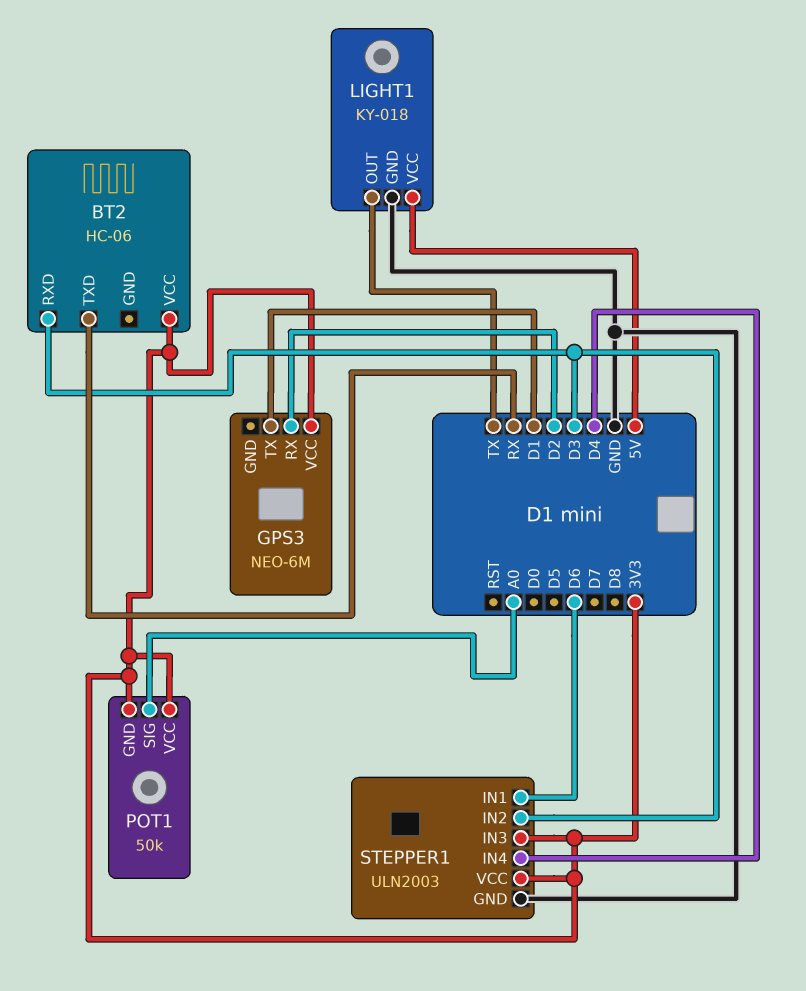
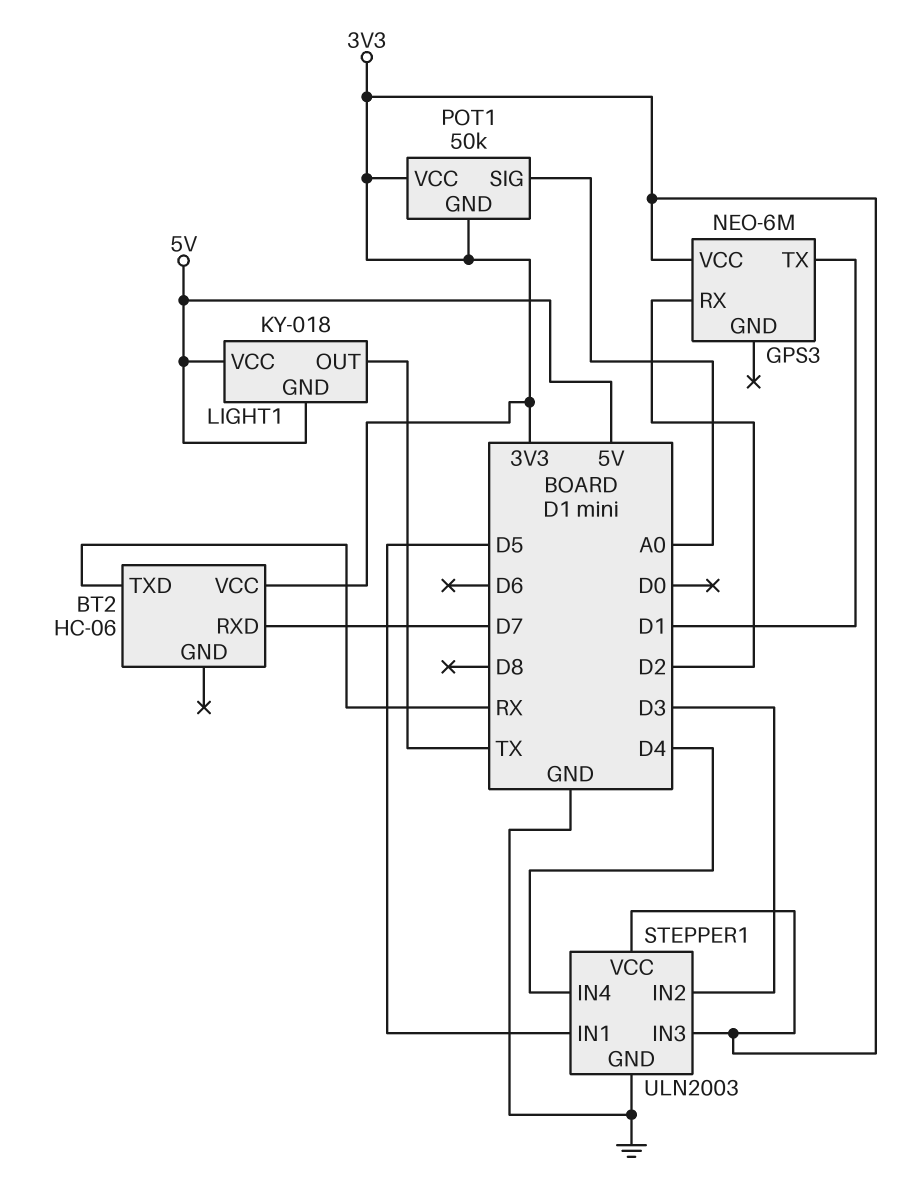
BT2 pin RXD: D3 -> D7
LIGHT1 pin GND: GND -> 5V
STEPPER1 pin IN1: D6 -> D5

